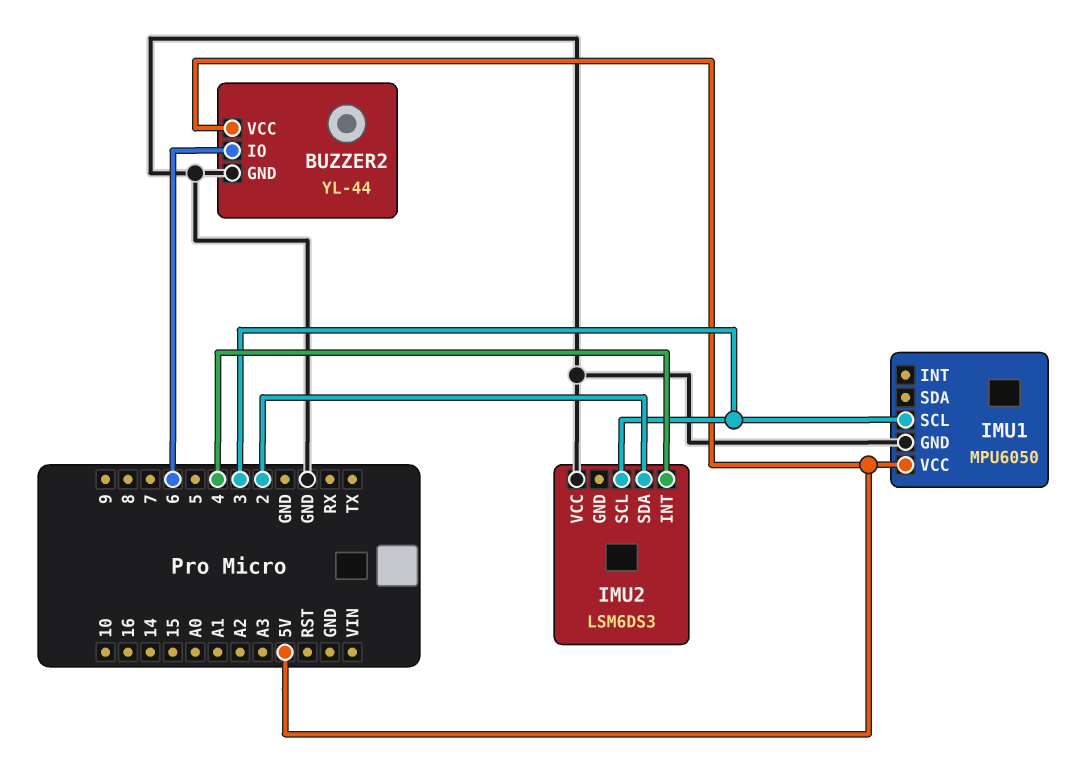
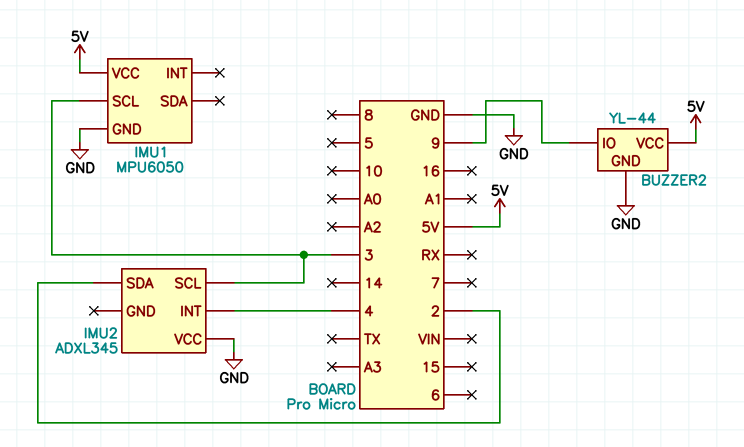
BUZZER2 pin IO: 6 -> 9
IMU2: LSM6DS3 -> ADXL345

